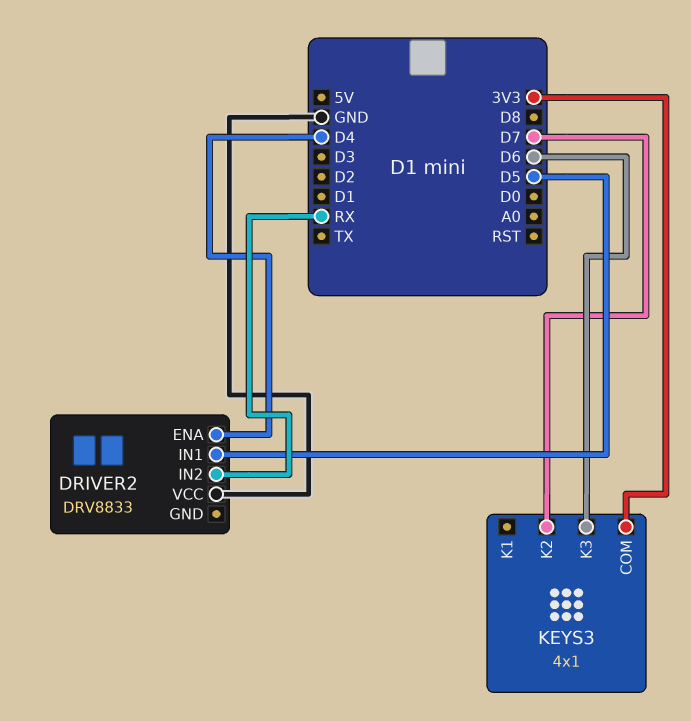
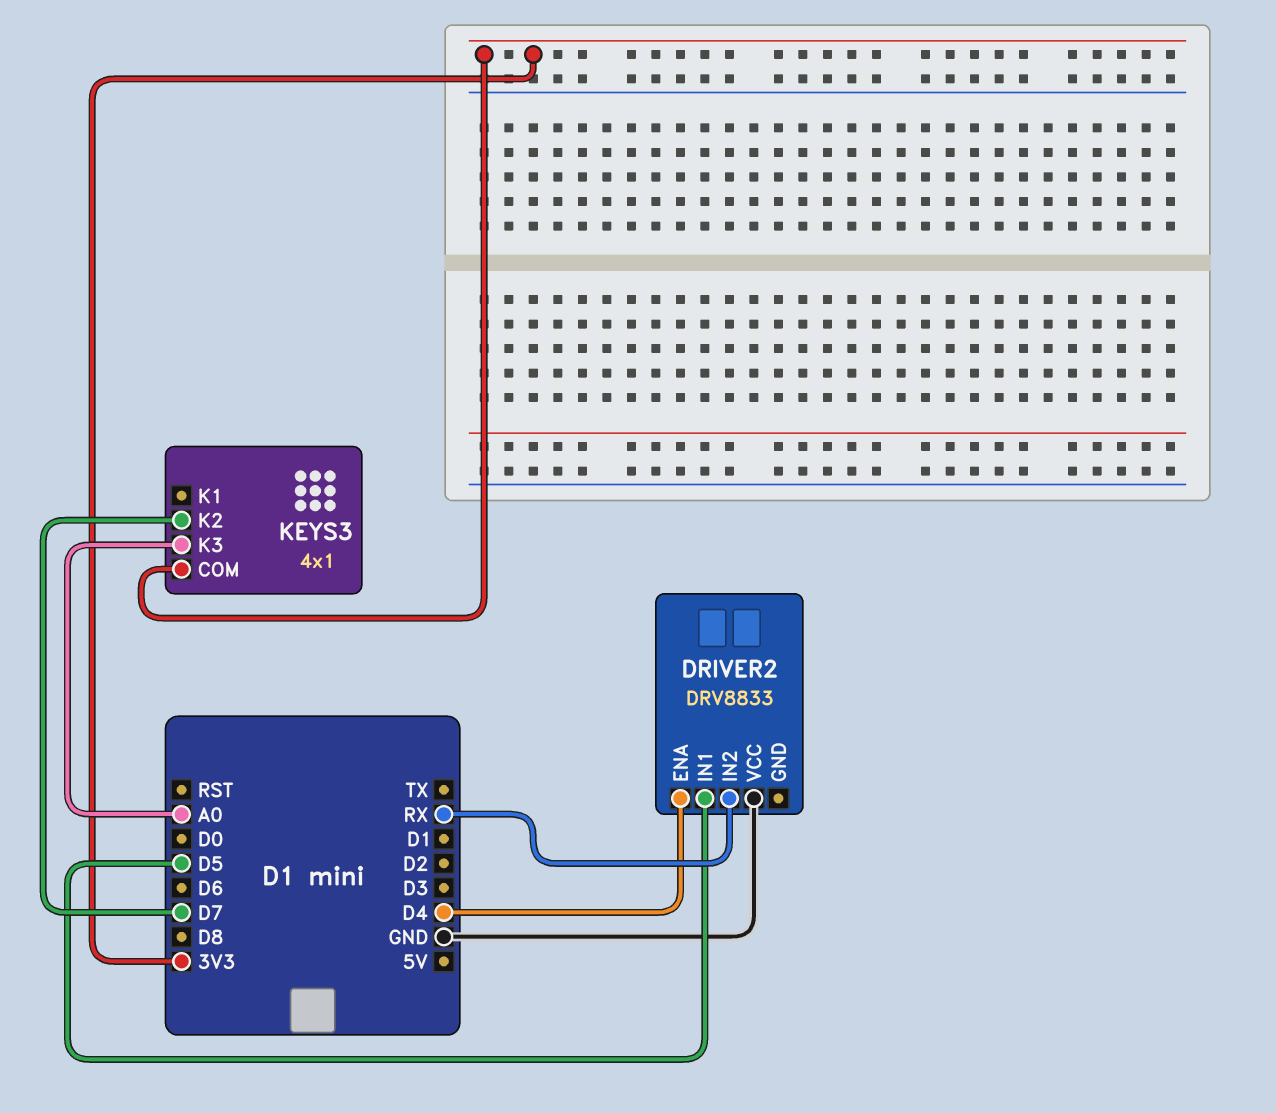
KEYS3 pin K3: D6 -> A0

